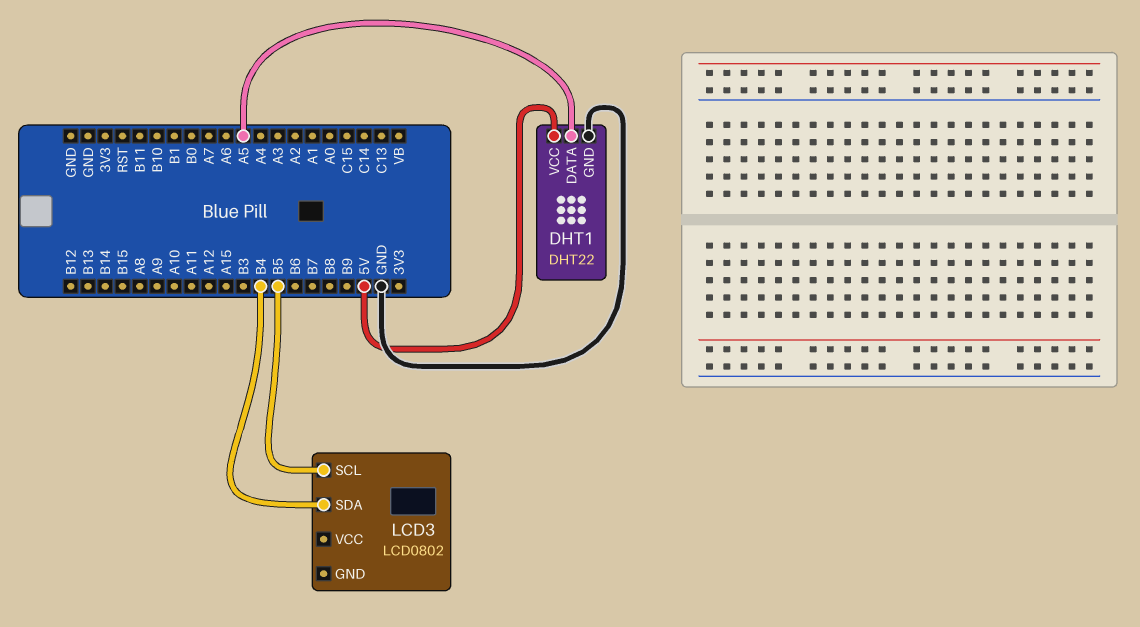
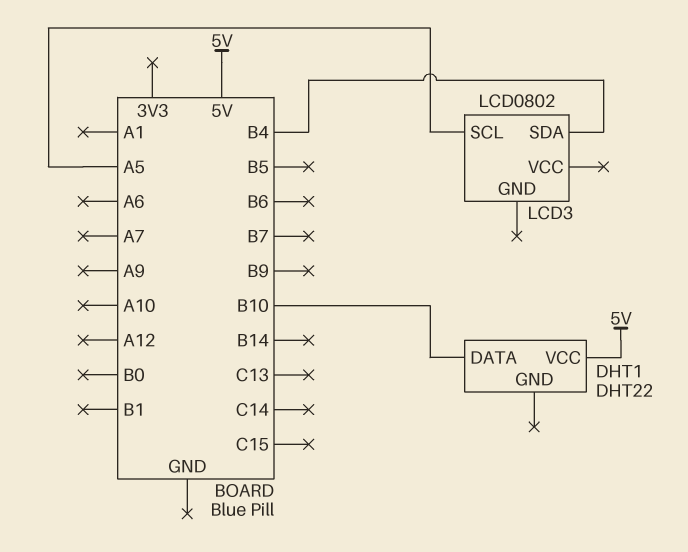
DHT1 pin DATA: A5 -> B10
DHT1 pin GND: GND -> none
LCD3 pin SCL: B5 -> A5

